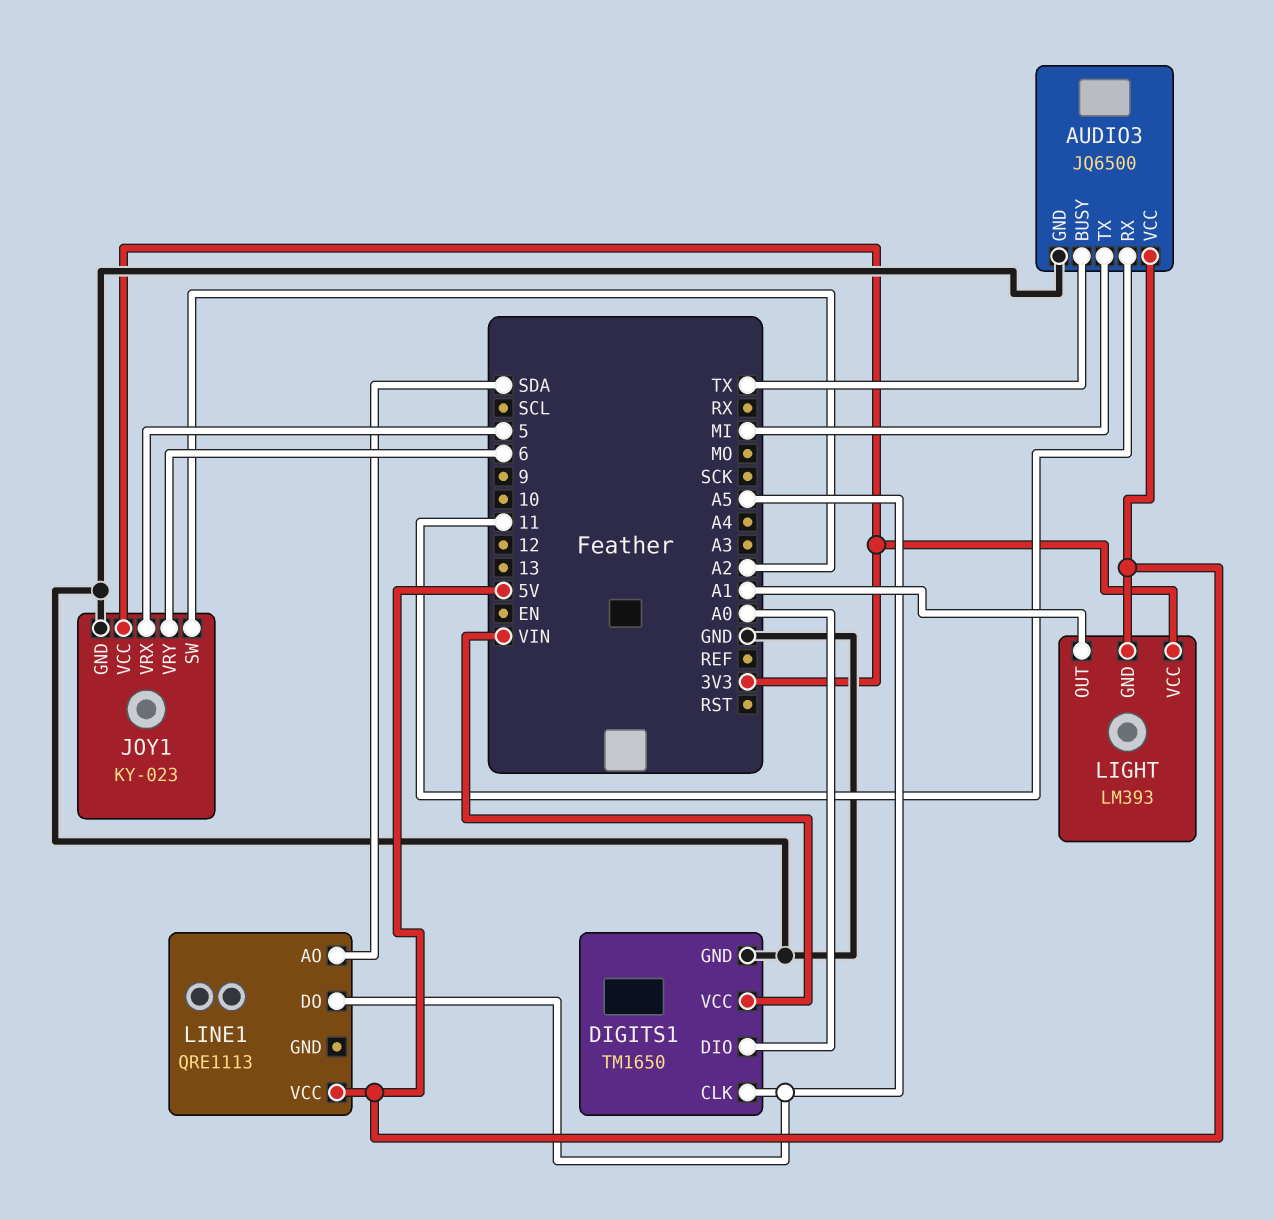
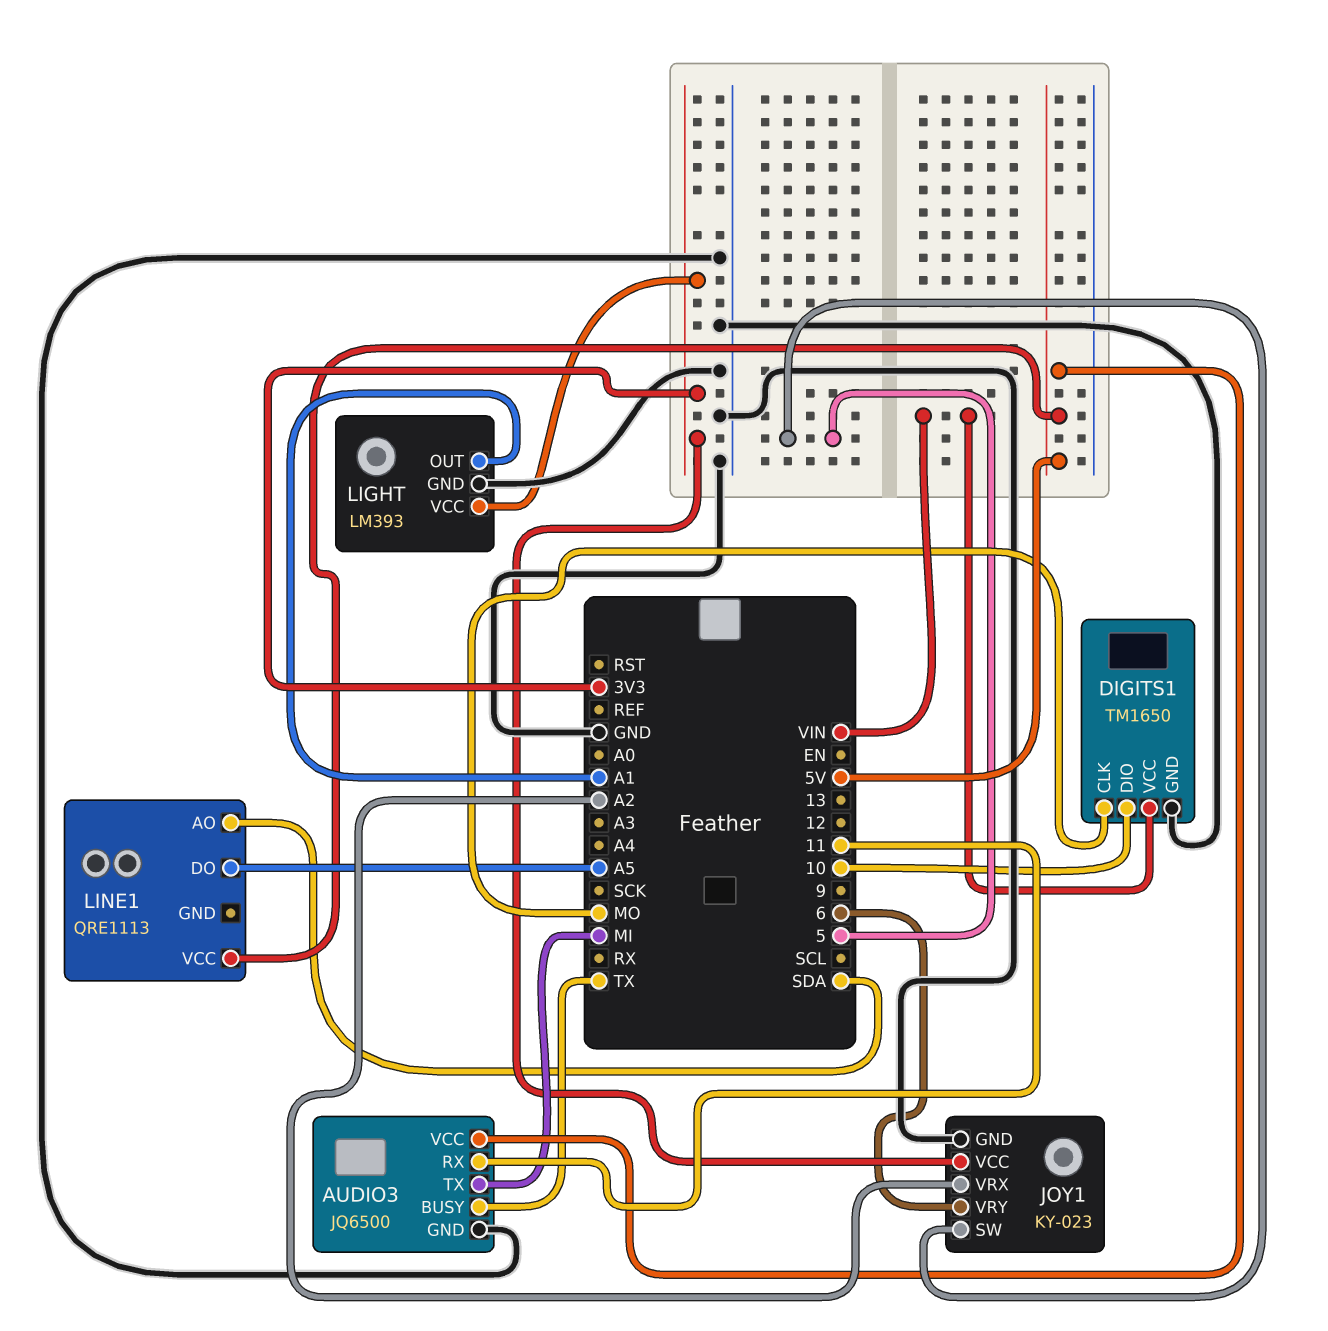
DIGITS1 pin CLK: A5 -> MO
DIGITS1 pin DIO: A0 -> 10
JOY1 pin SW: A2 -> 5
JOY1 pin VRX: 5 -> A2
LIGHT pin GND: 5V -> GND

